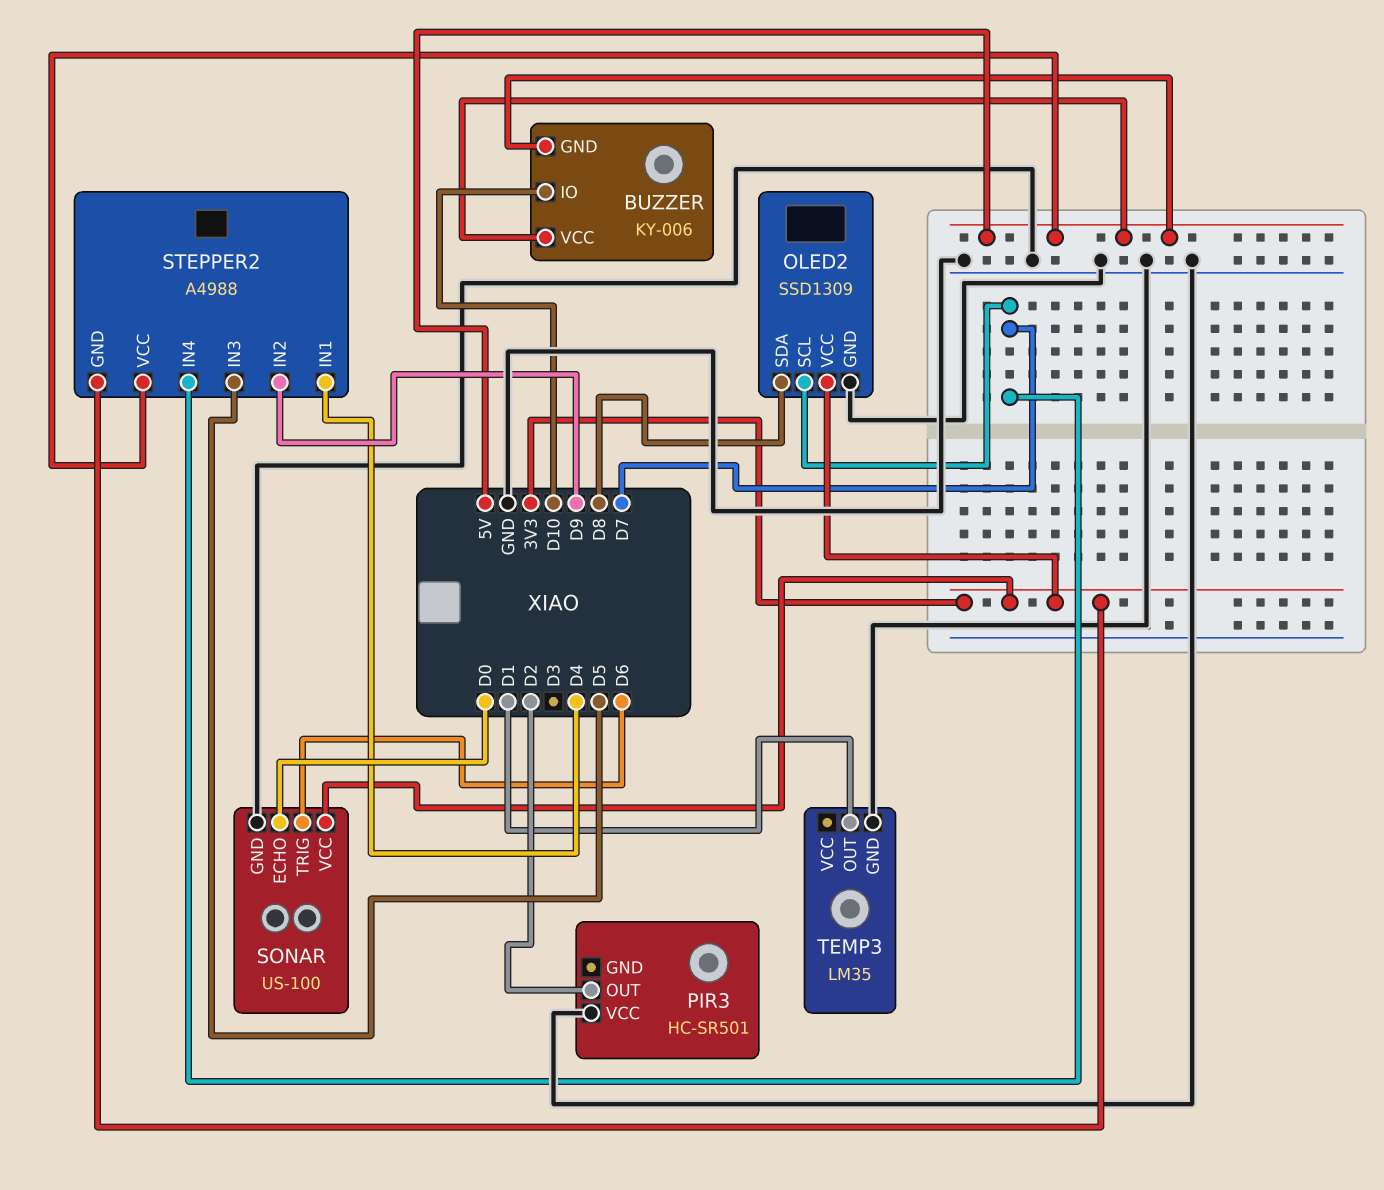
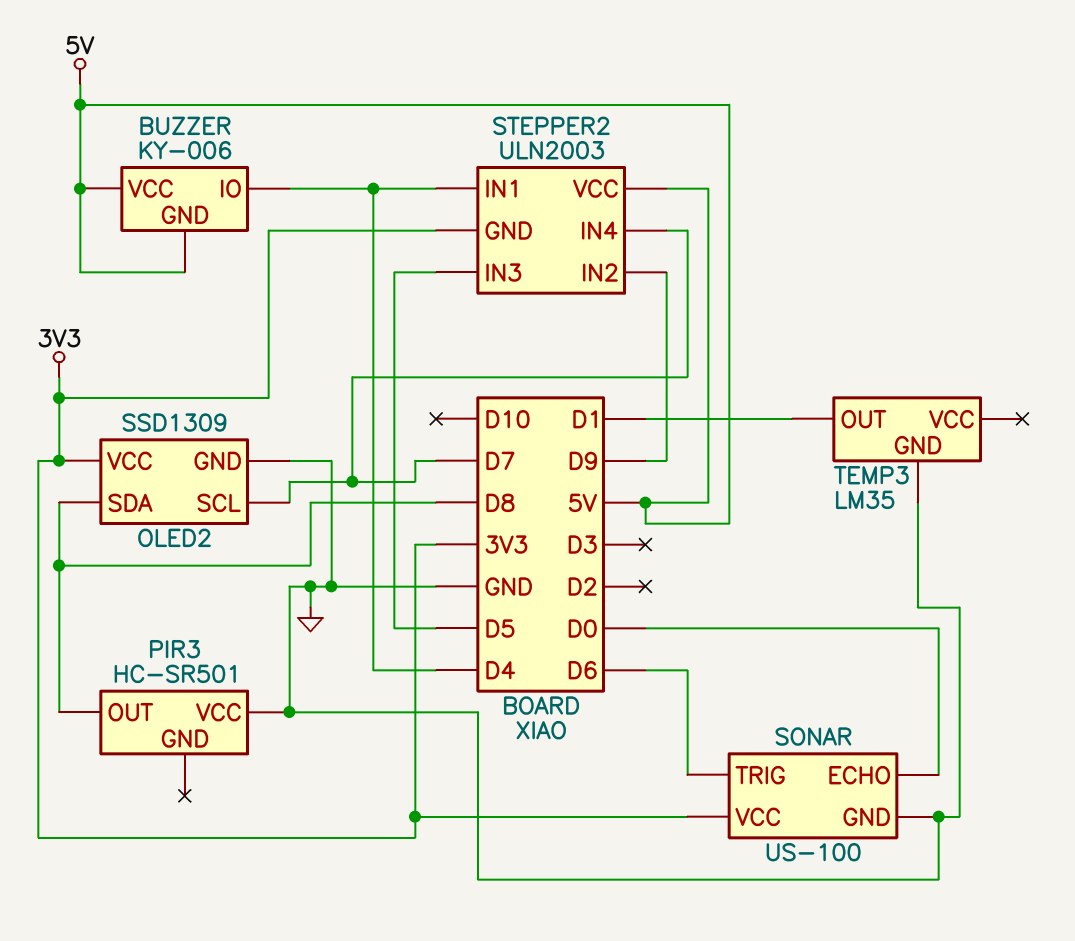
BUZZER pin IO: D10 -> D4
PIR3 pin OUT: D2 -> D8
STEPPER2: A4988 -> ULN2003

